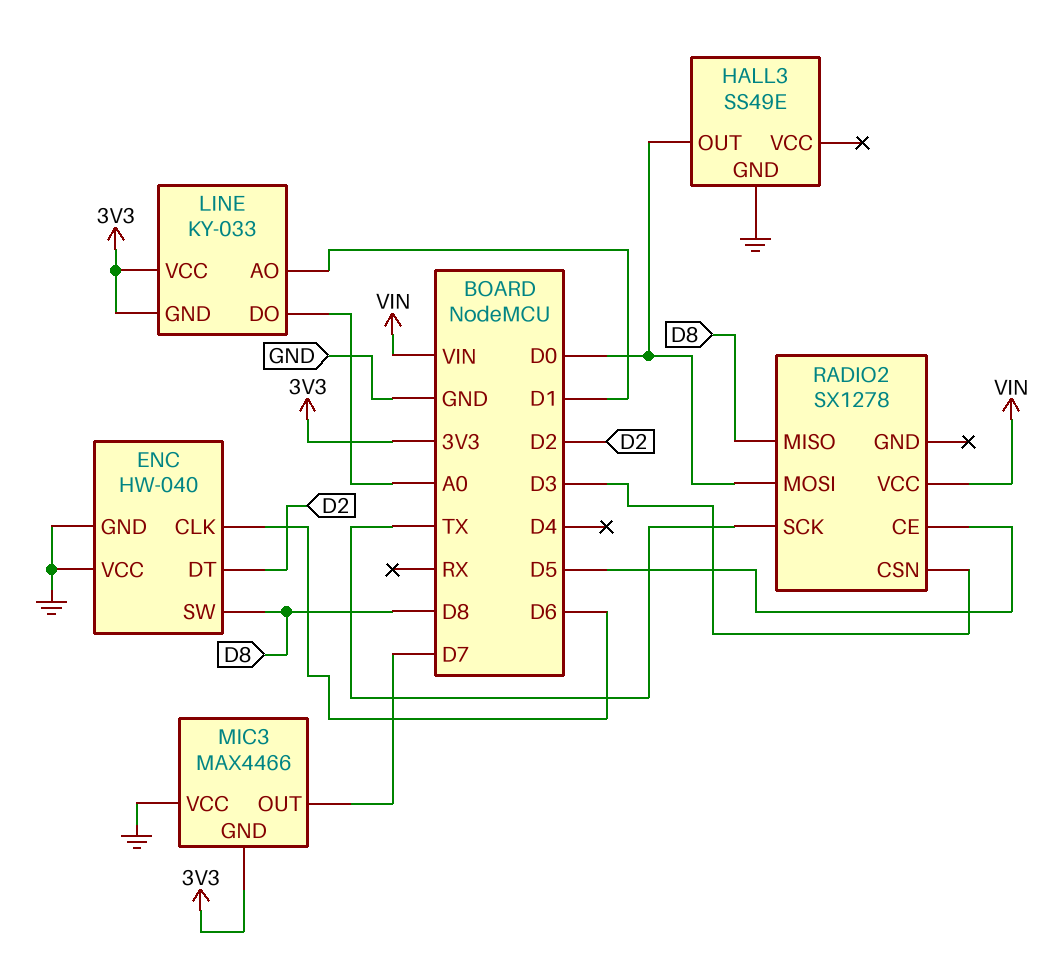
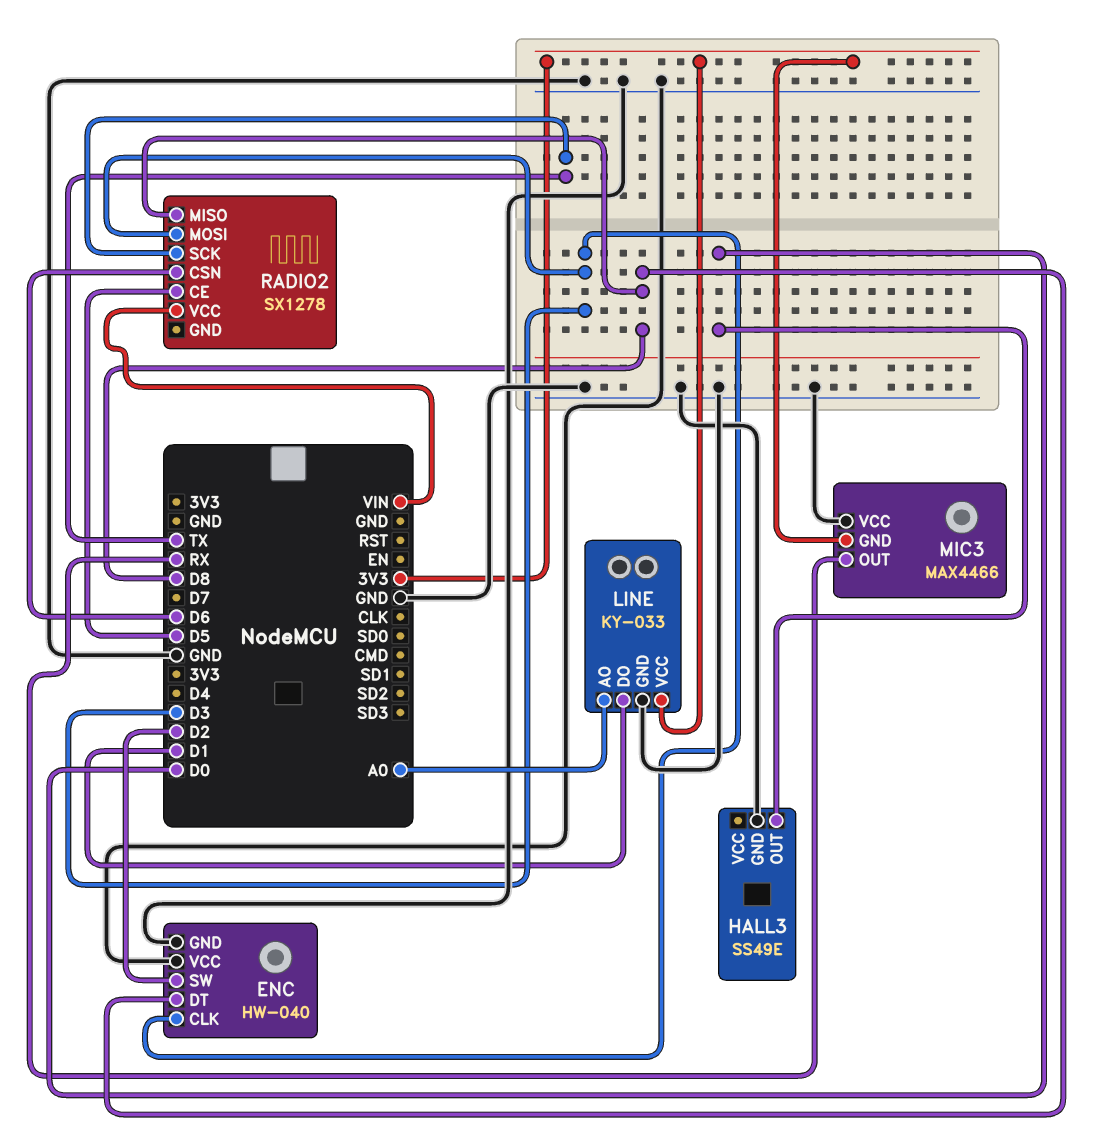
ENC pin CLK: D6 -> D3
ENC pin DT: D2 -> D8
ENC pin SW: D8 -> D2
LINE pin AO: D1 -> A0
LINE pin DO: A0 -> D1
LINE pin GND: 3V3 -> GND
MIC3 pin OUT: D7 -> RX
RADIO2 pin CSN: D3 -> D6
RADIO2 pin MOSI: D0 -> D3

